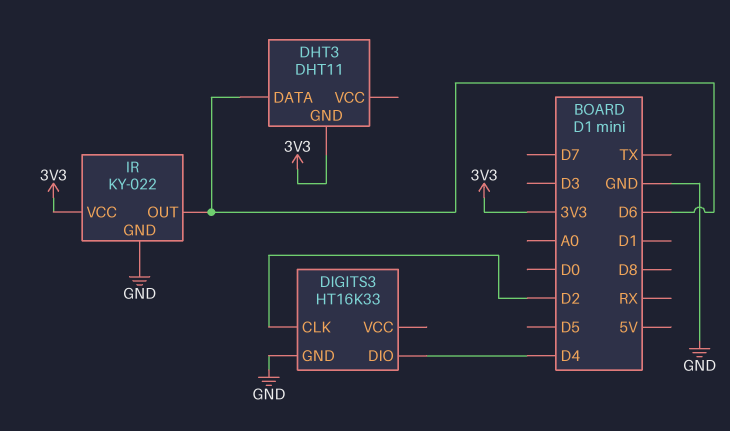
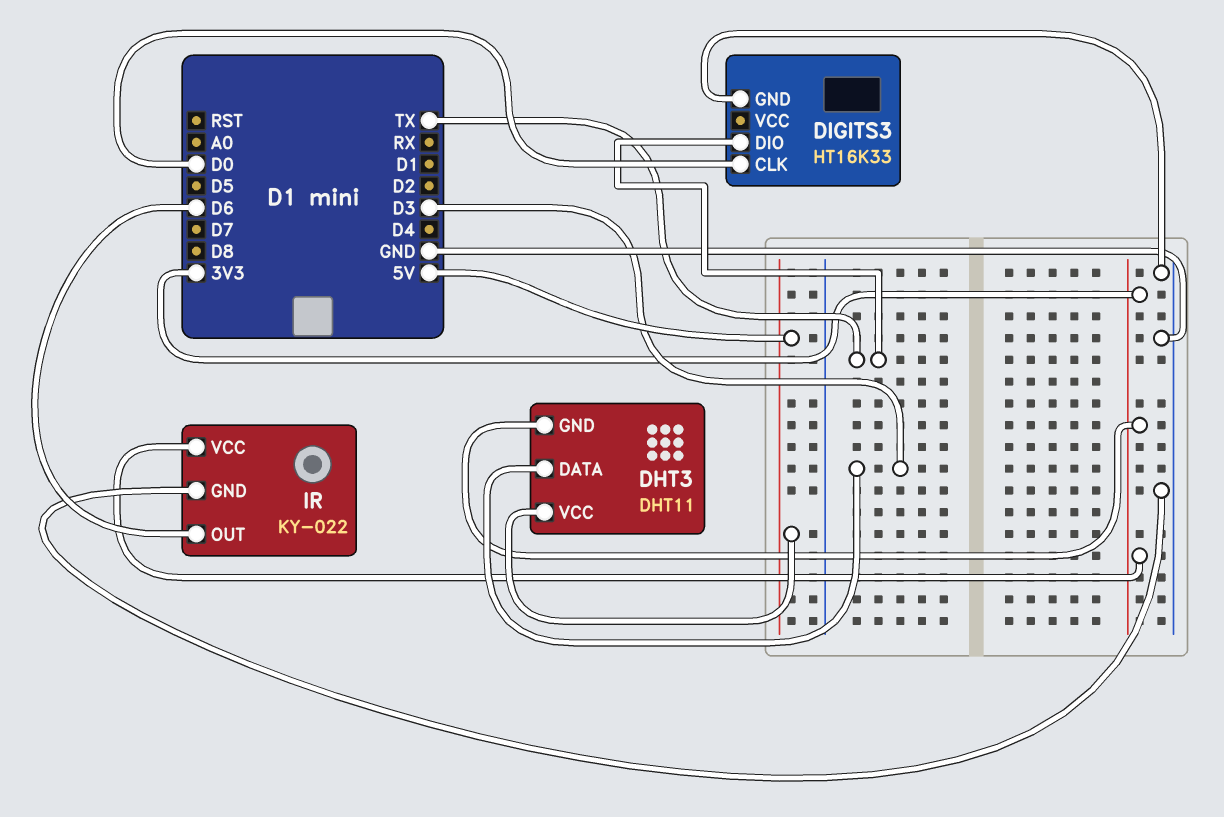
DHT3 pin DATA: D6 -> D3
DHT3 pin VCC: none -> 5V
DIGITS3 pin CLK: D2 -> D0
DIGITS3 pin DIO: D4 -> TX

